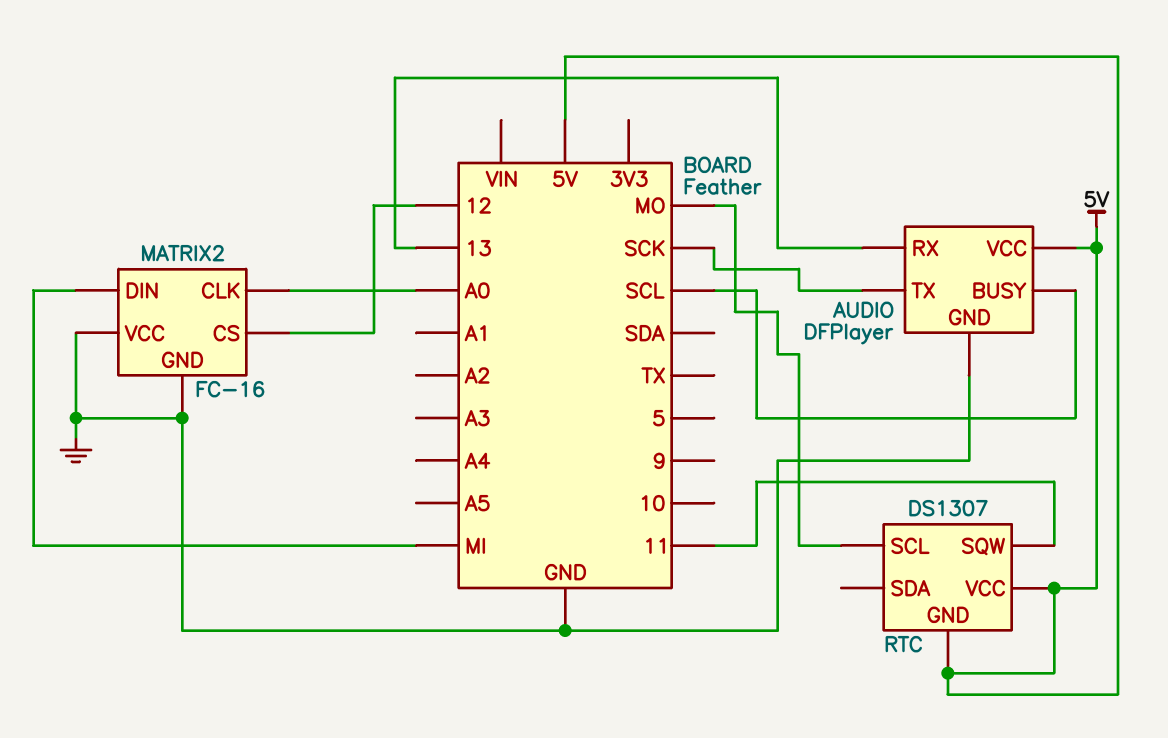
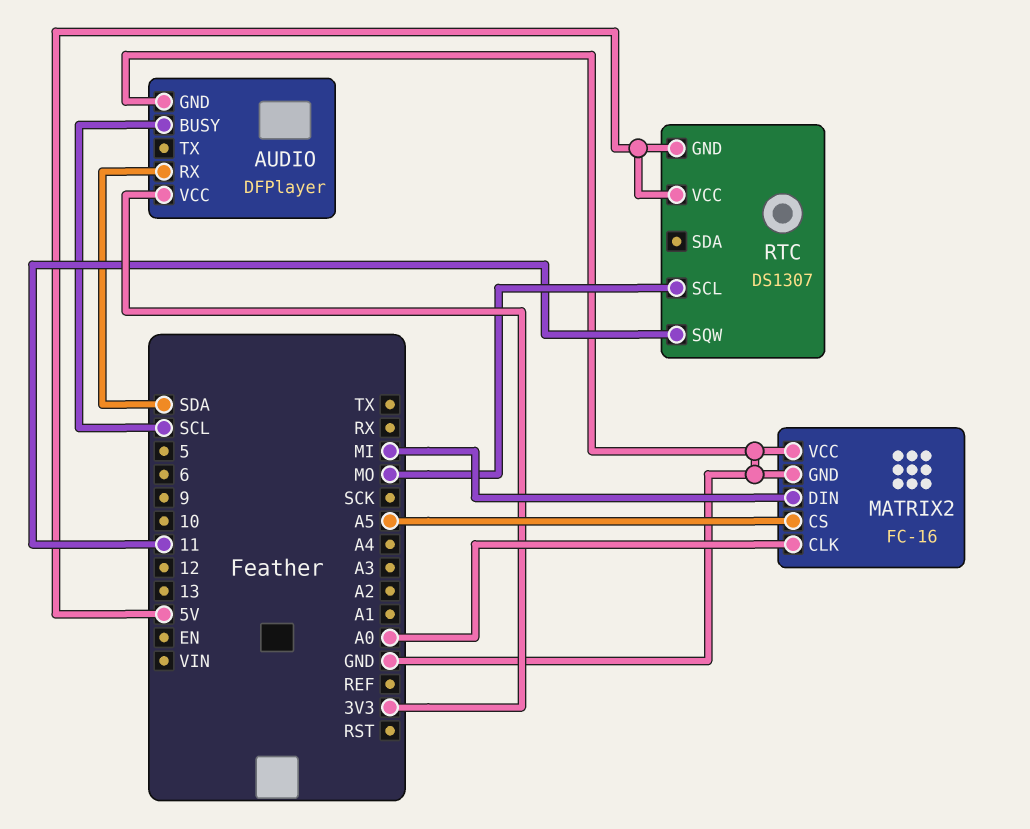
AUDIO pin RX: 13 -> SDA
AUDIO pin TX: SCK -> none
AUDIO pin VCC: 5V -> 3V3
MATRIX2 pin CS: 12 -> A5

